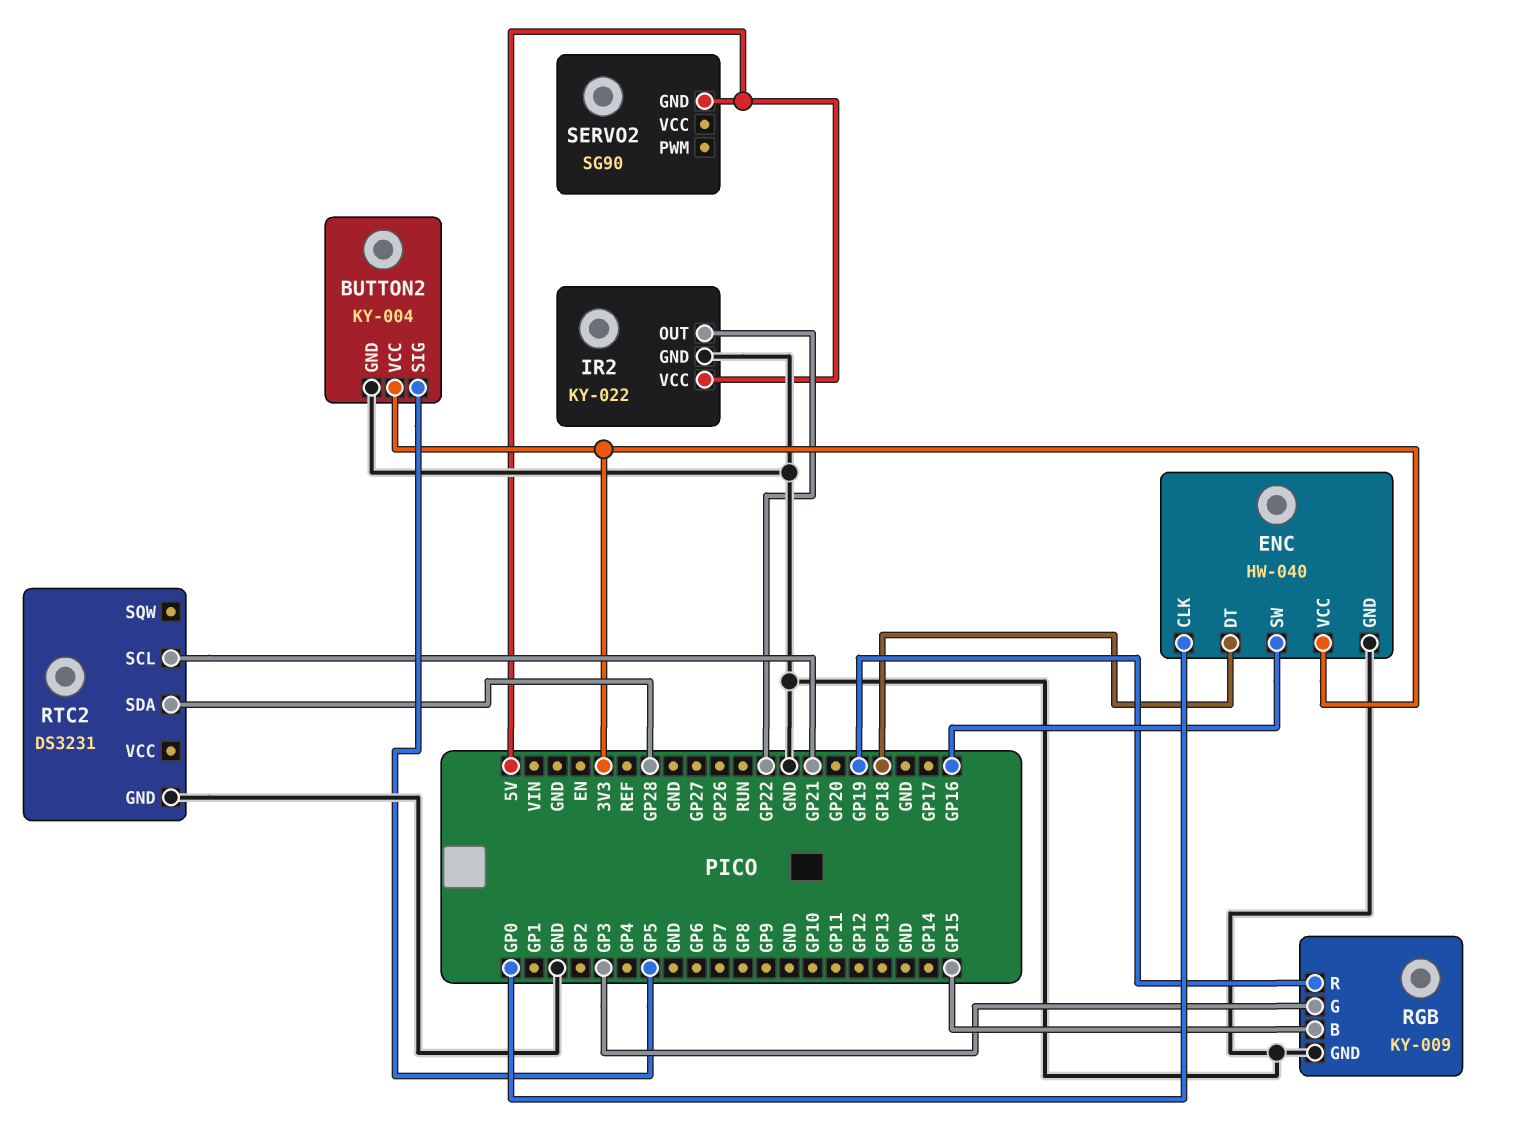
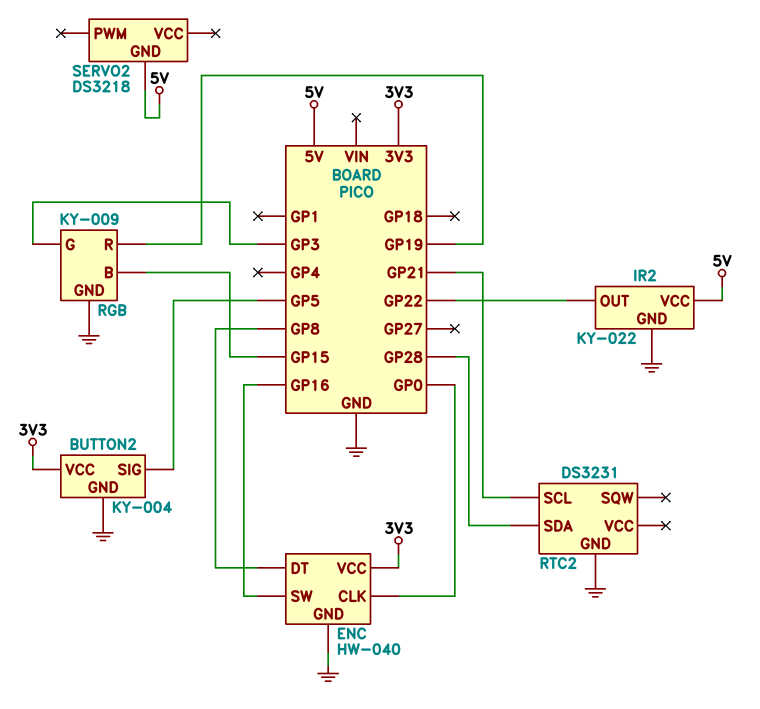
ENC pin DT: GP18 -> GP8
SERVO2: SG90 -> DS3218

